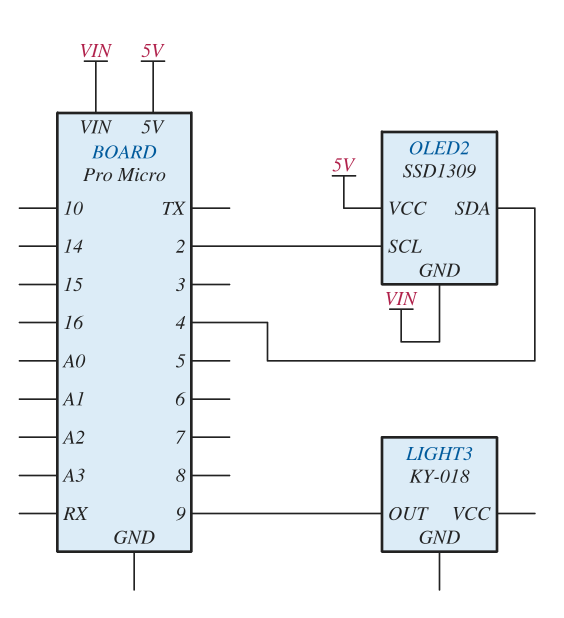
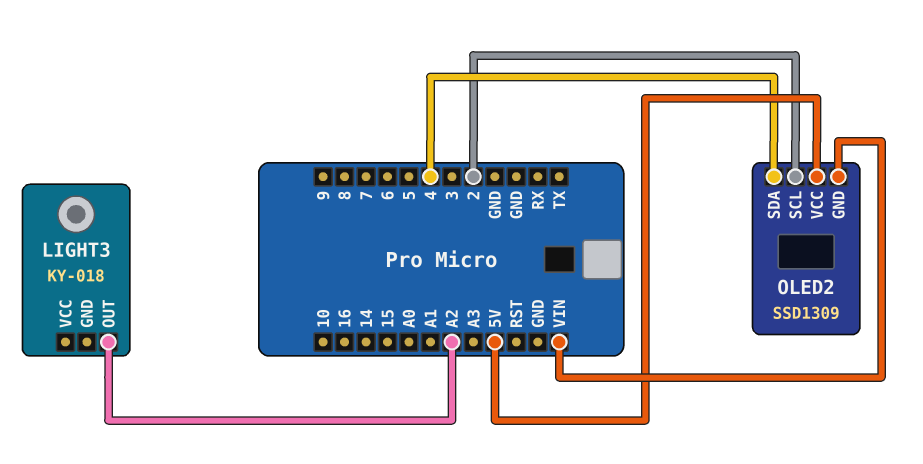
LIGHT3 pin OUT: 9 -> A2

